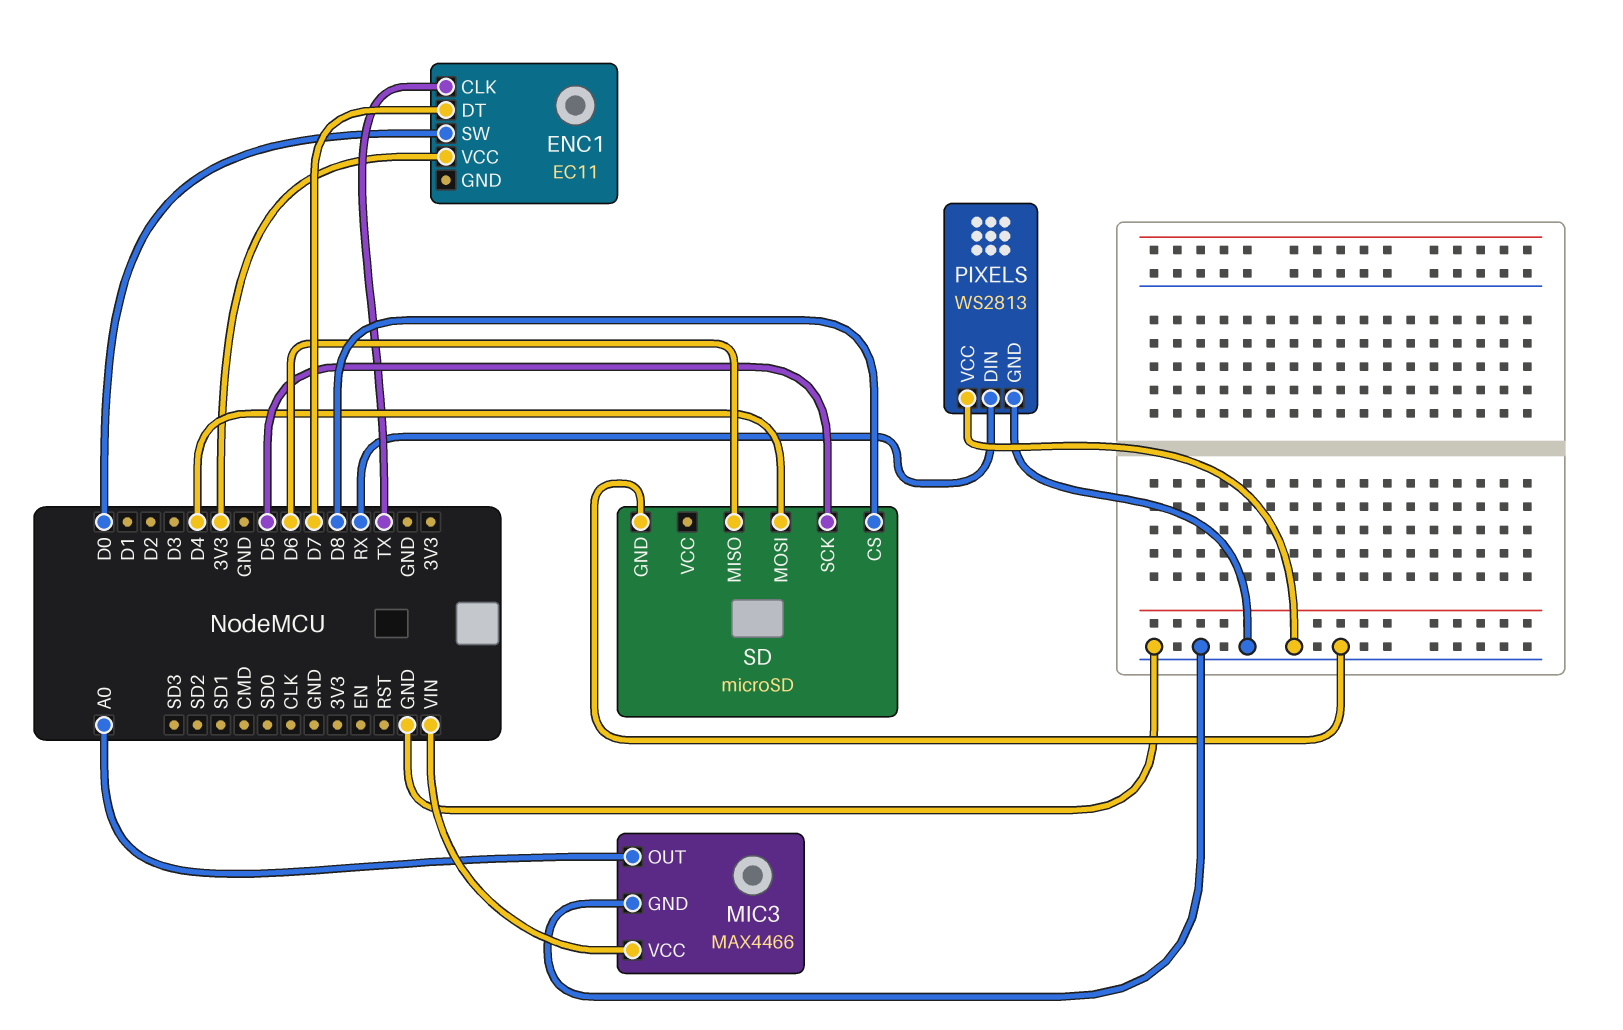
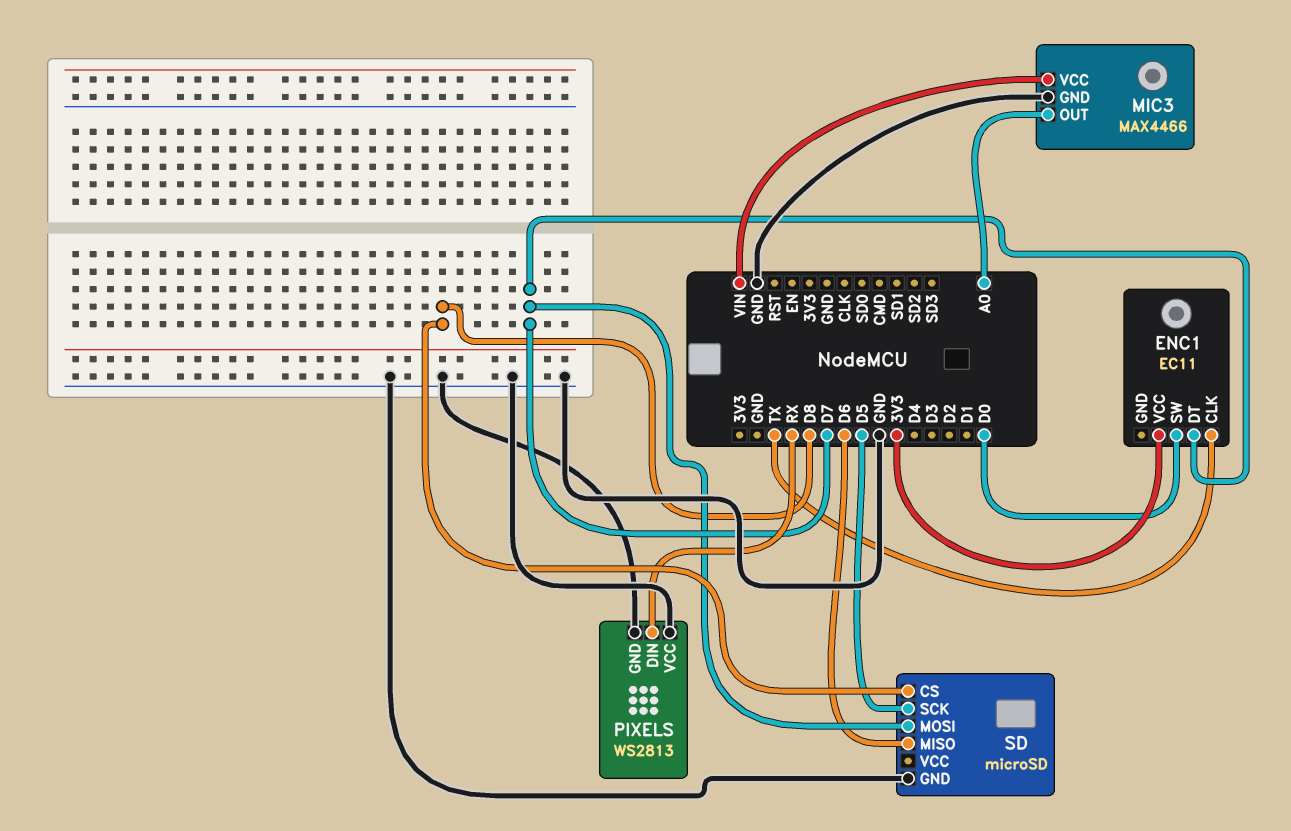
SD pin MOSI: D4 -> D7

